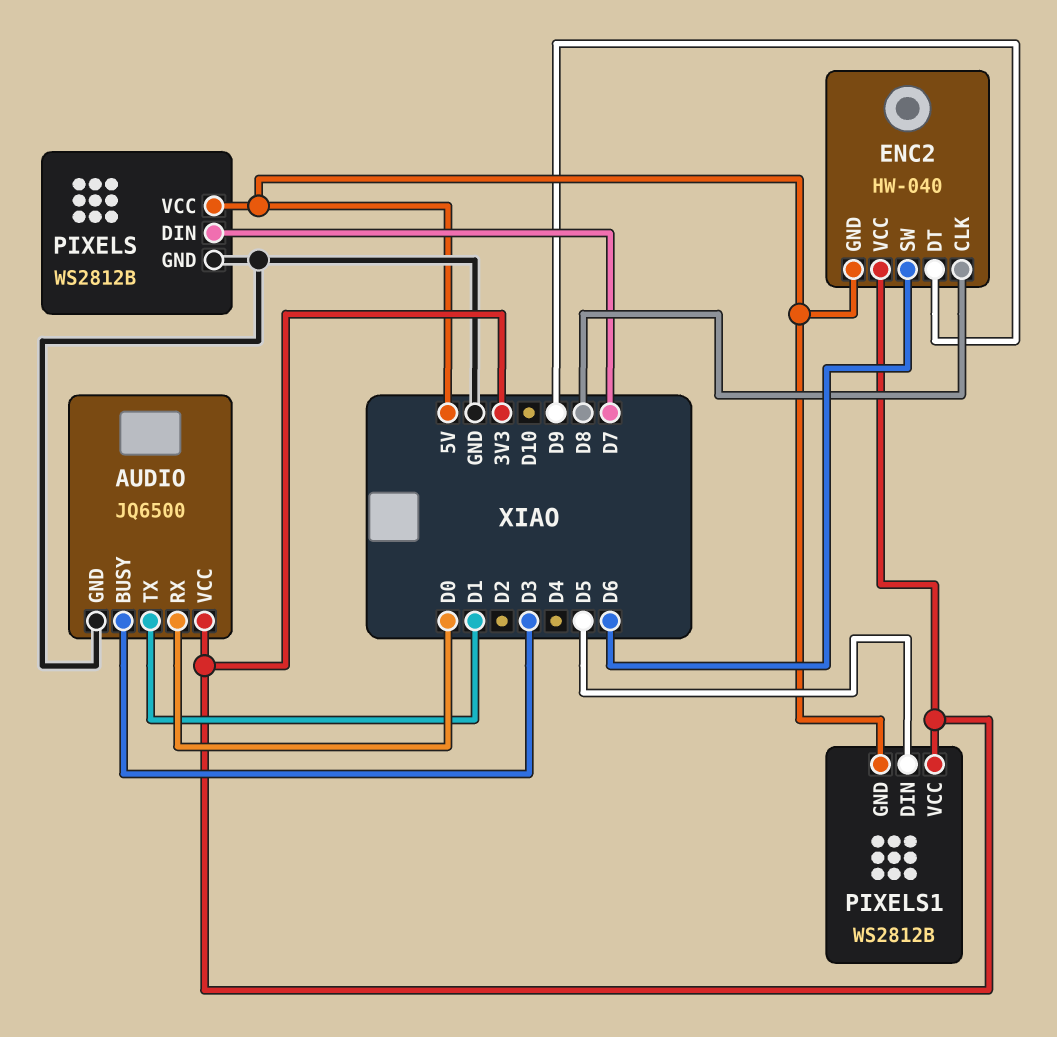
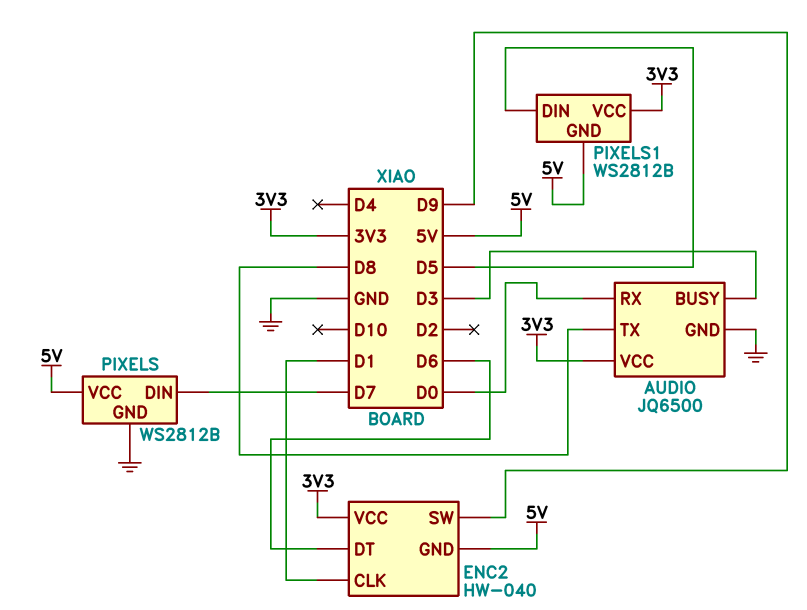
AUDIO pin TX: D1 -> D8
ENC2 pin CLK: D8 -> D1
ENC2 pin DT: D9 -> D6
ENC2 pin SW: D6 -> D9

